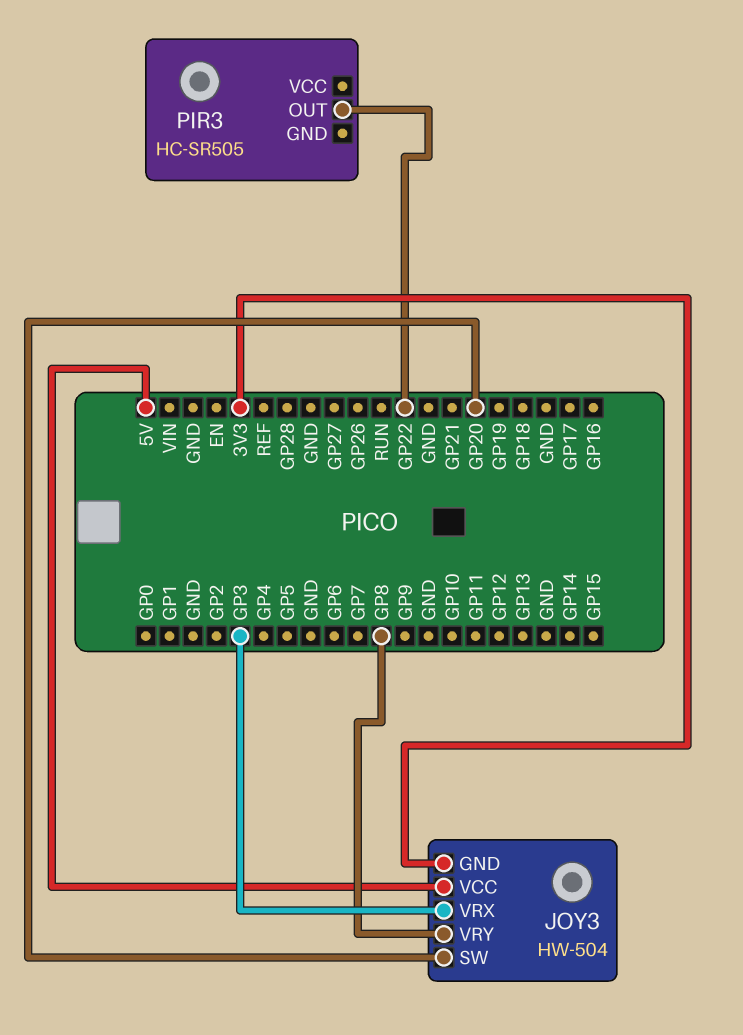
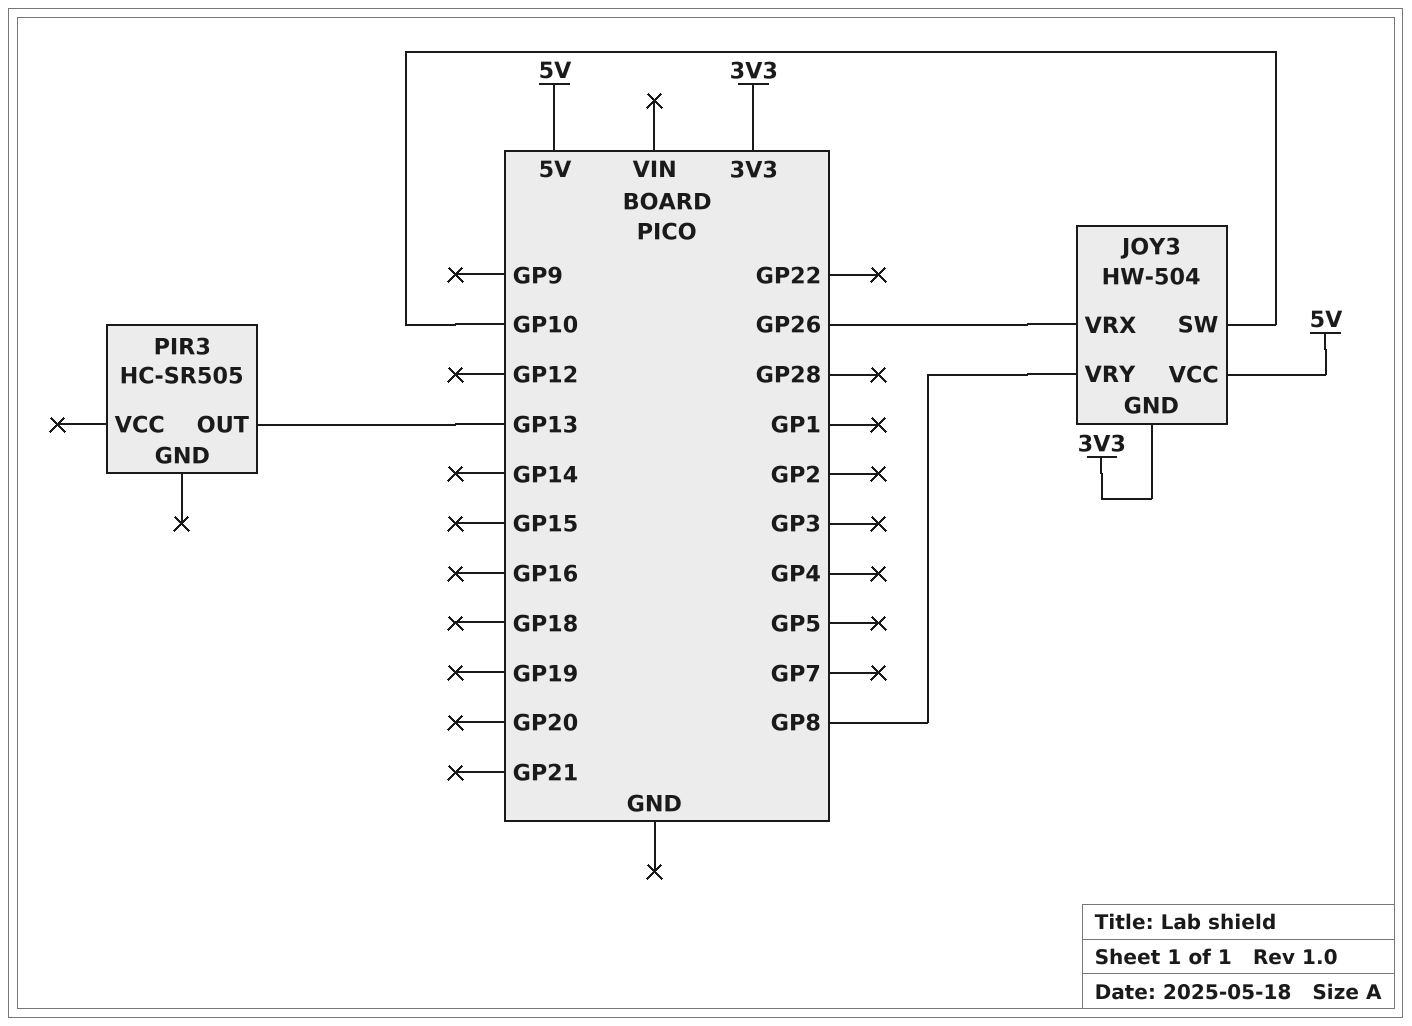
JOY3 pin SW: GP20 -> GP10
JOY3 pin VRX: GP3 -> GP26
PIR3 pin OUT: GP22 -> GP13

